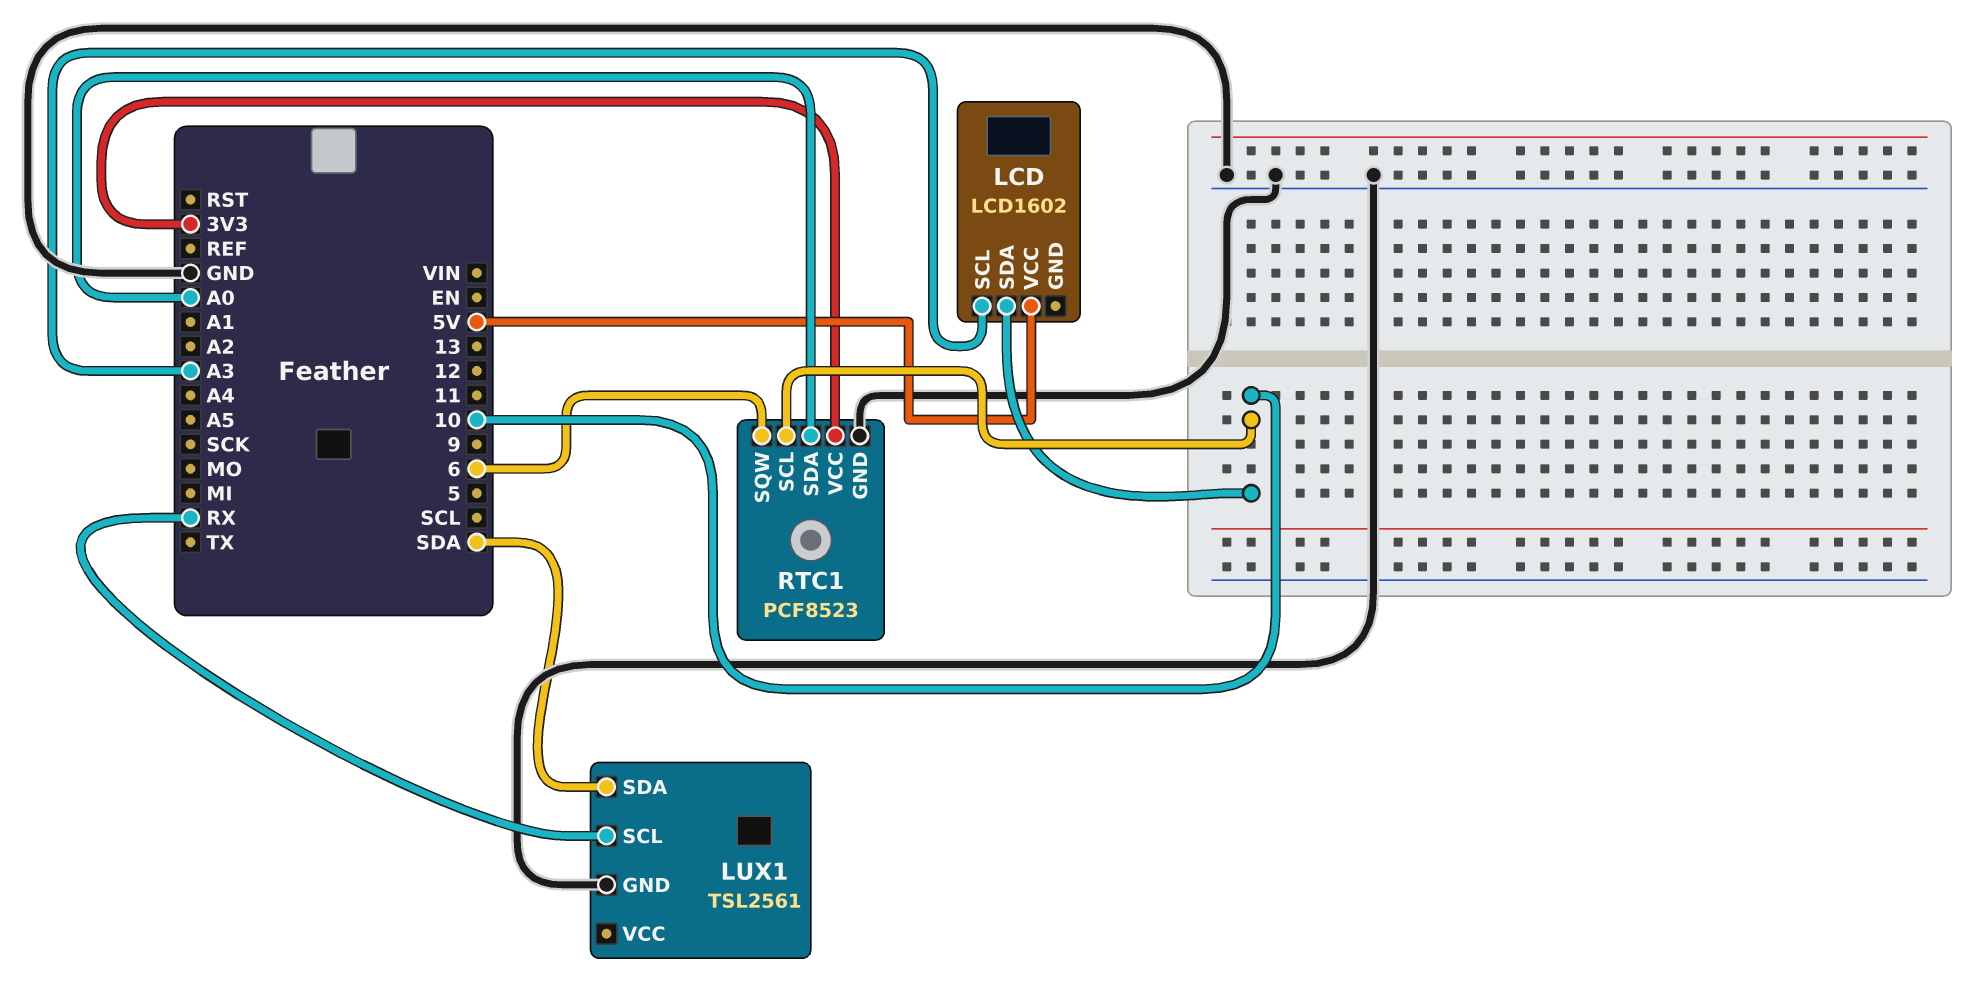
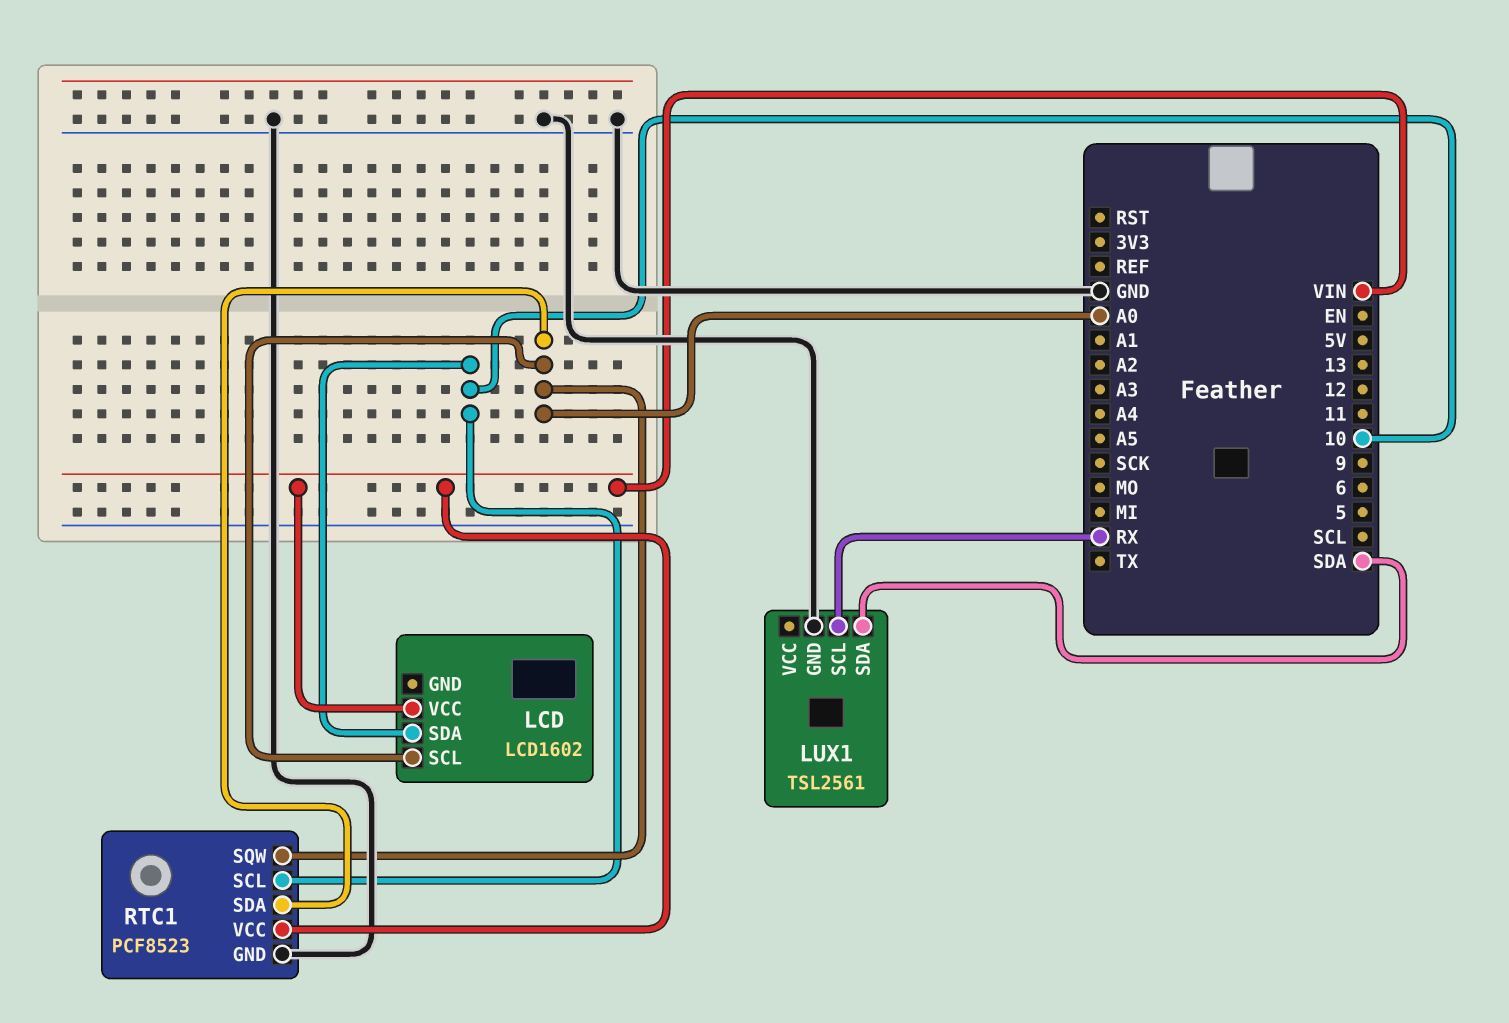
LCD pin SCL: A3 -> A0
LCD pin VCC: 5V -> VIN
RTC1 pin SQW: 6 -> A0
RTC1 pin VCC: 3V3 -> VIN

